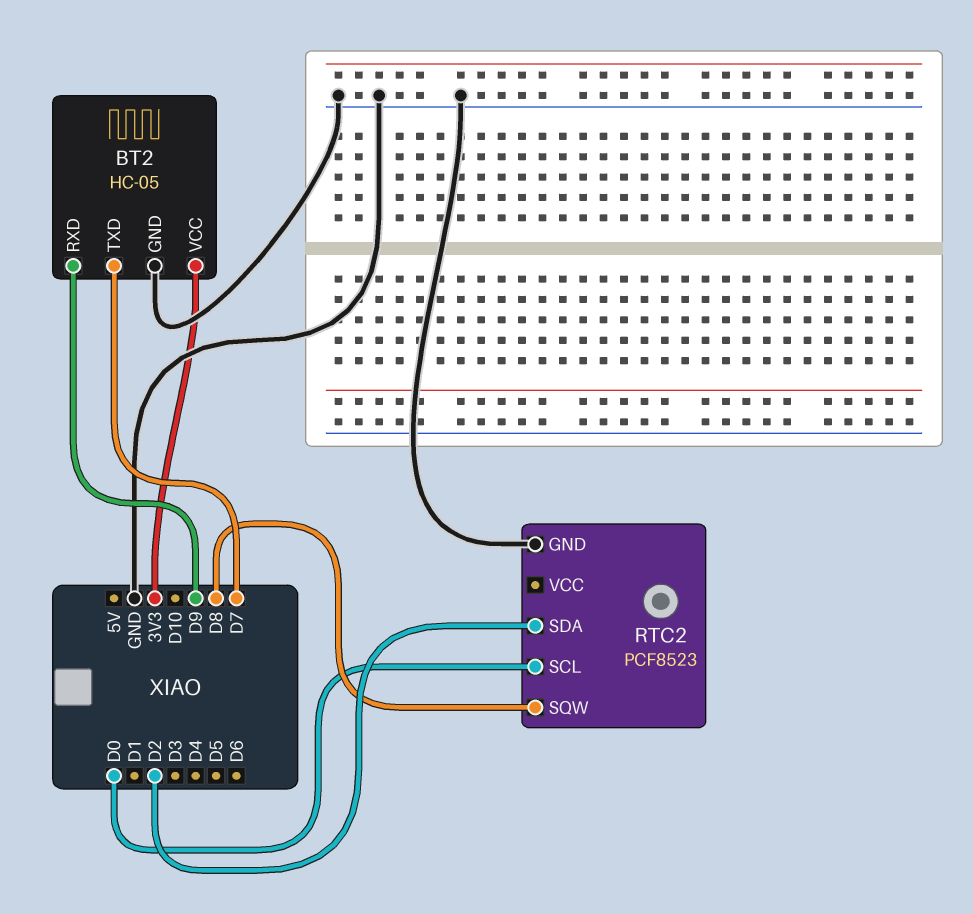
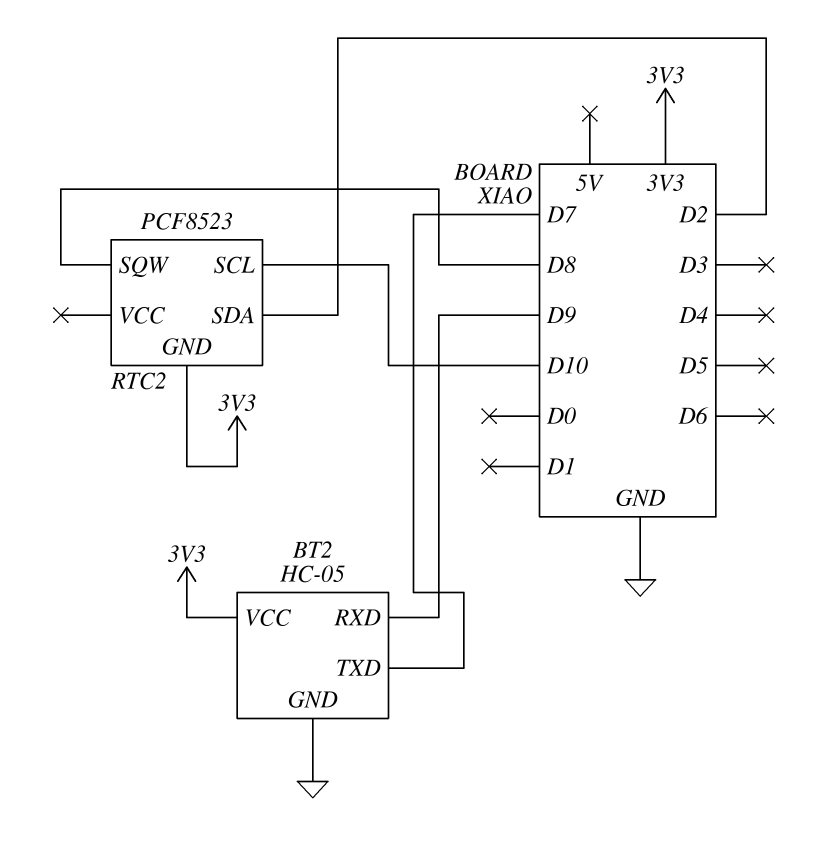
RTC2 pin GND: GND -> 3V3
RTC2 pin SCL: D0 -> D10

